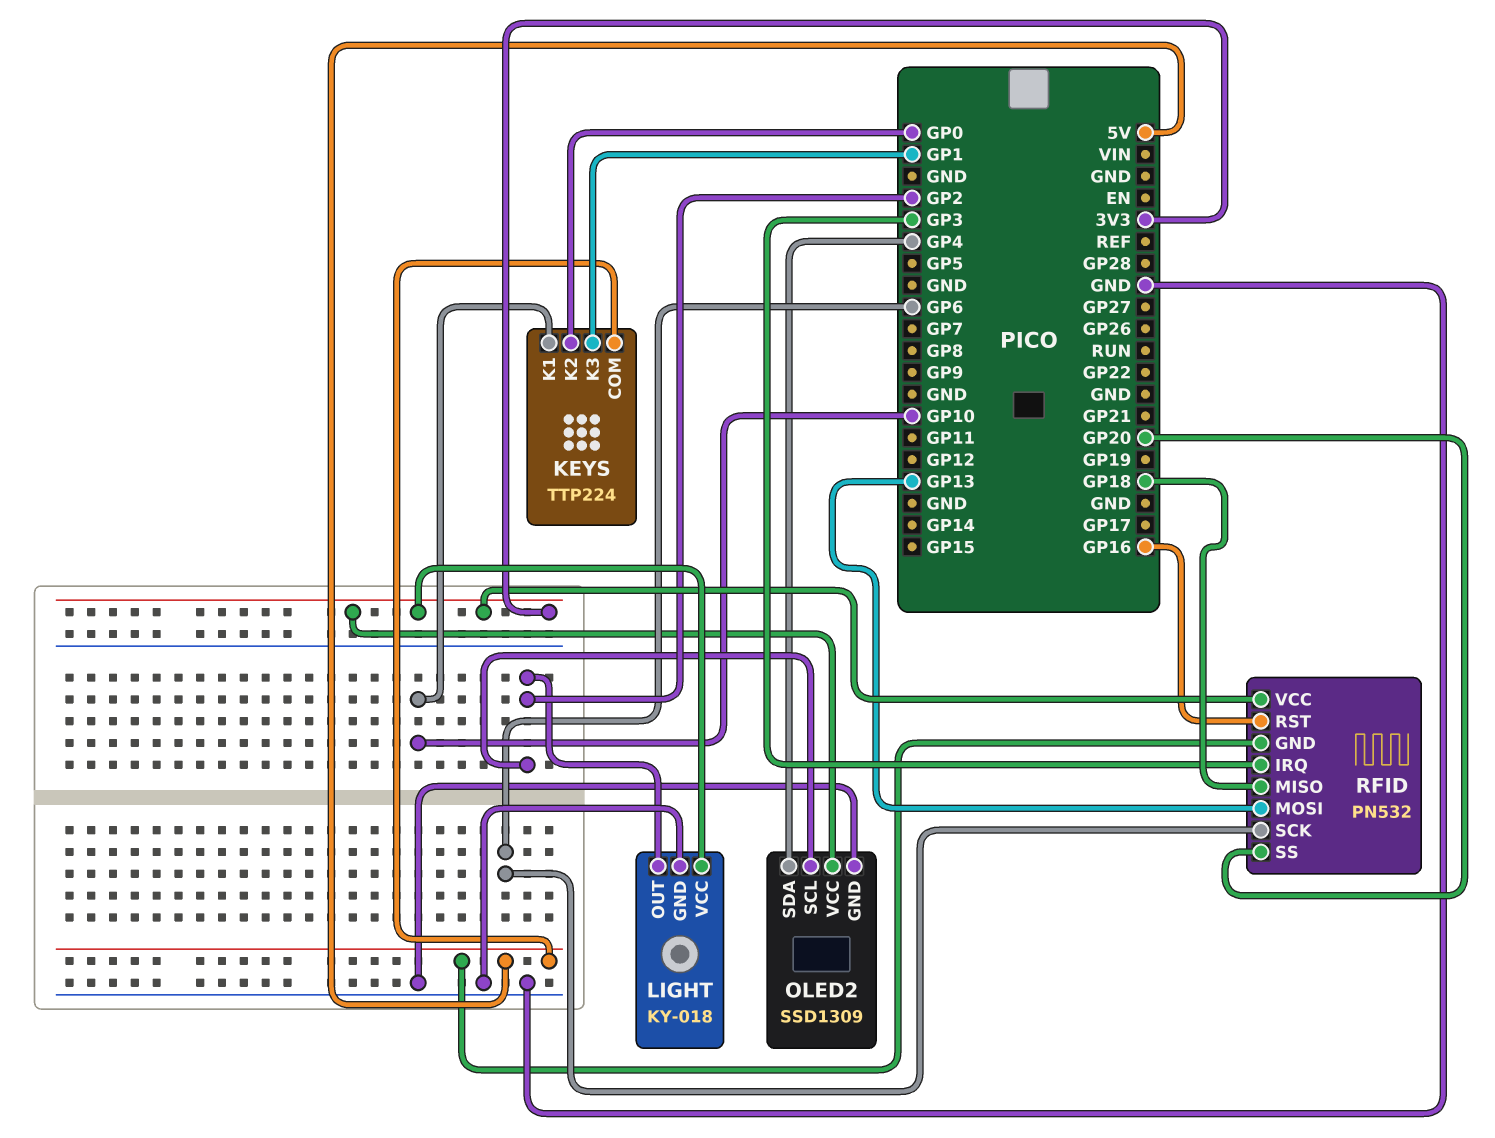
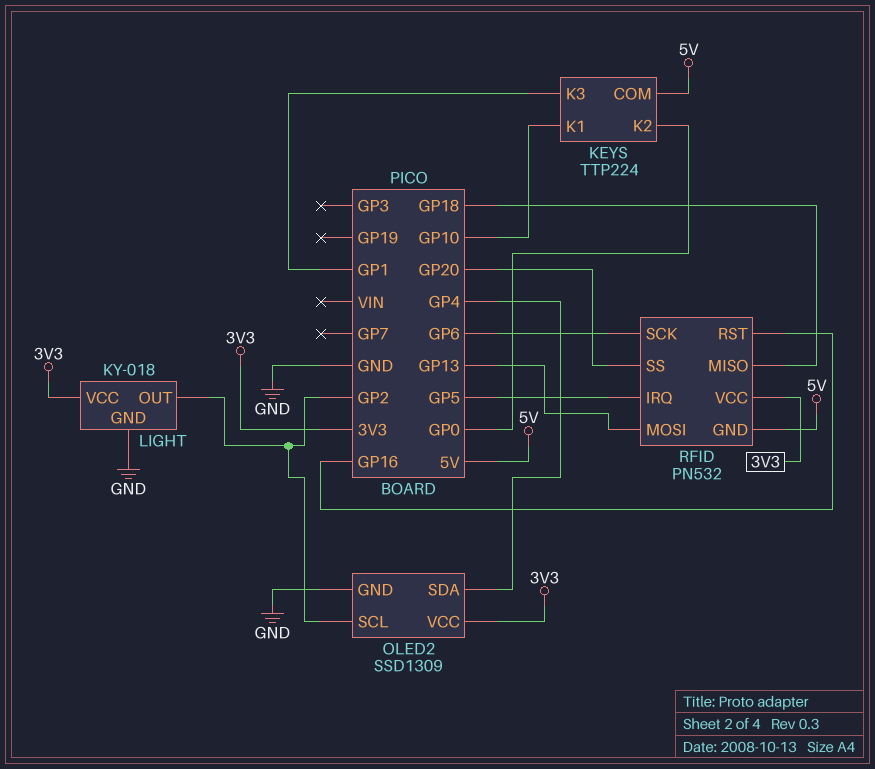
RFID pin IRQ: GP3 -> GP5

